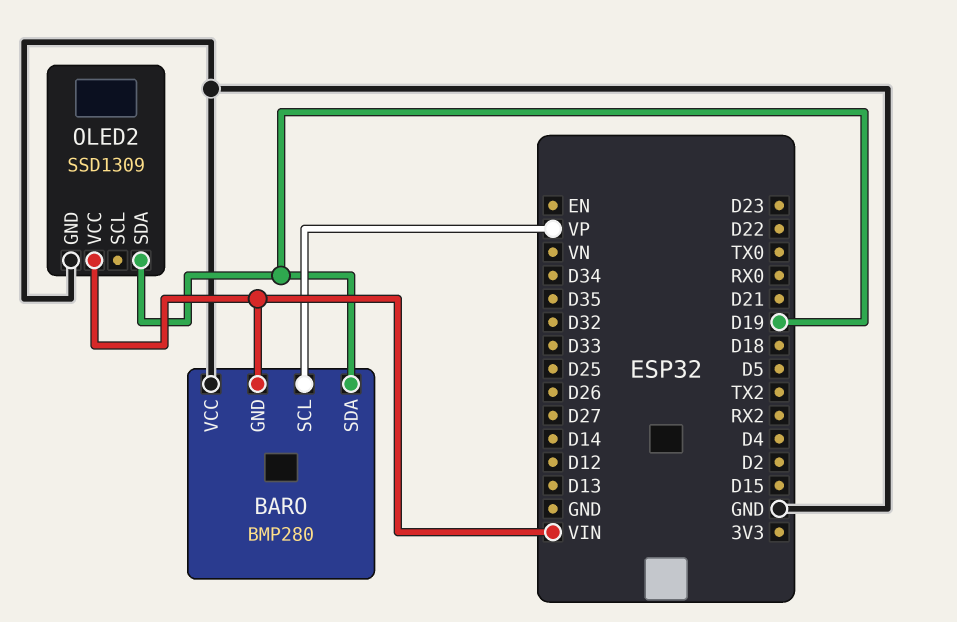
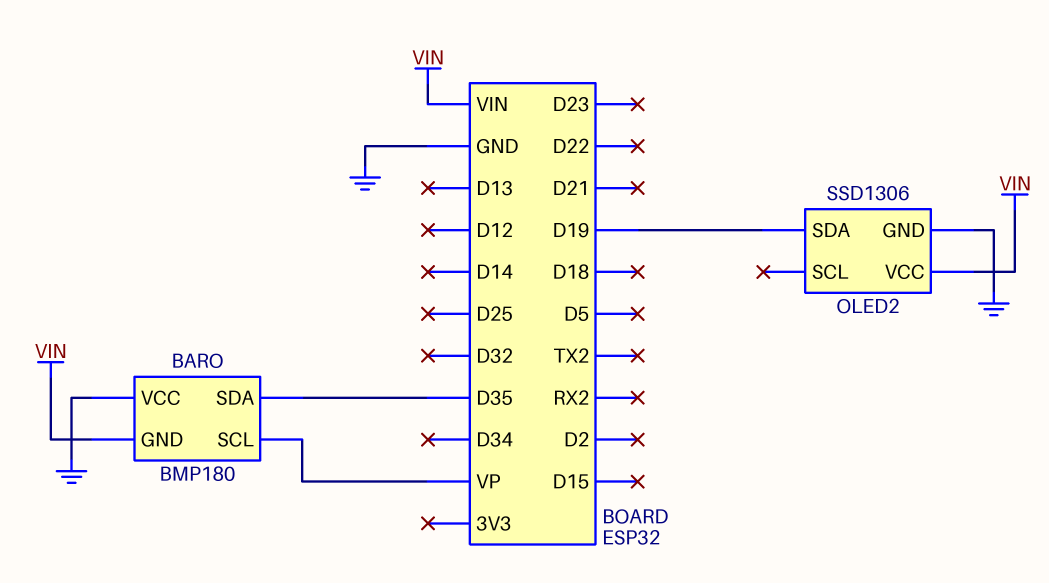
BARO: BMP280 -> BMP180
BARO pin SDA: D19 -> D35
OLED2: SSD1309 -> SSD1306

